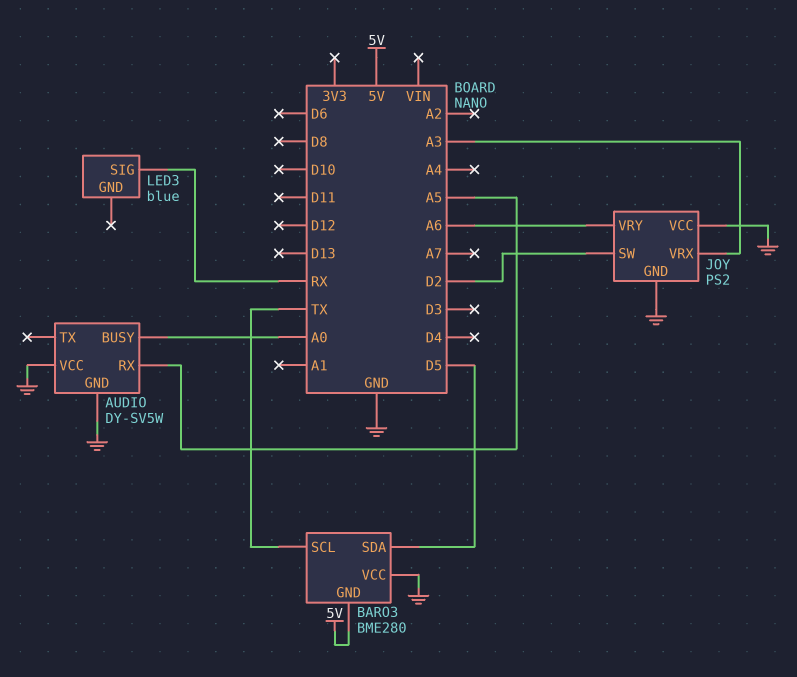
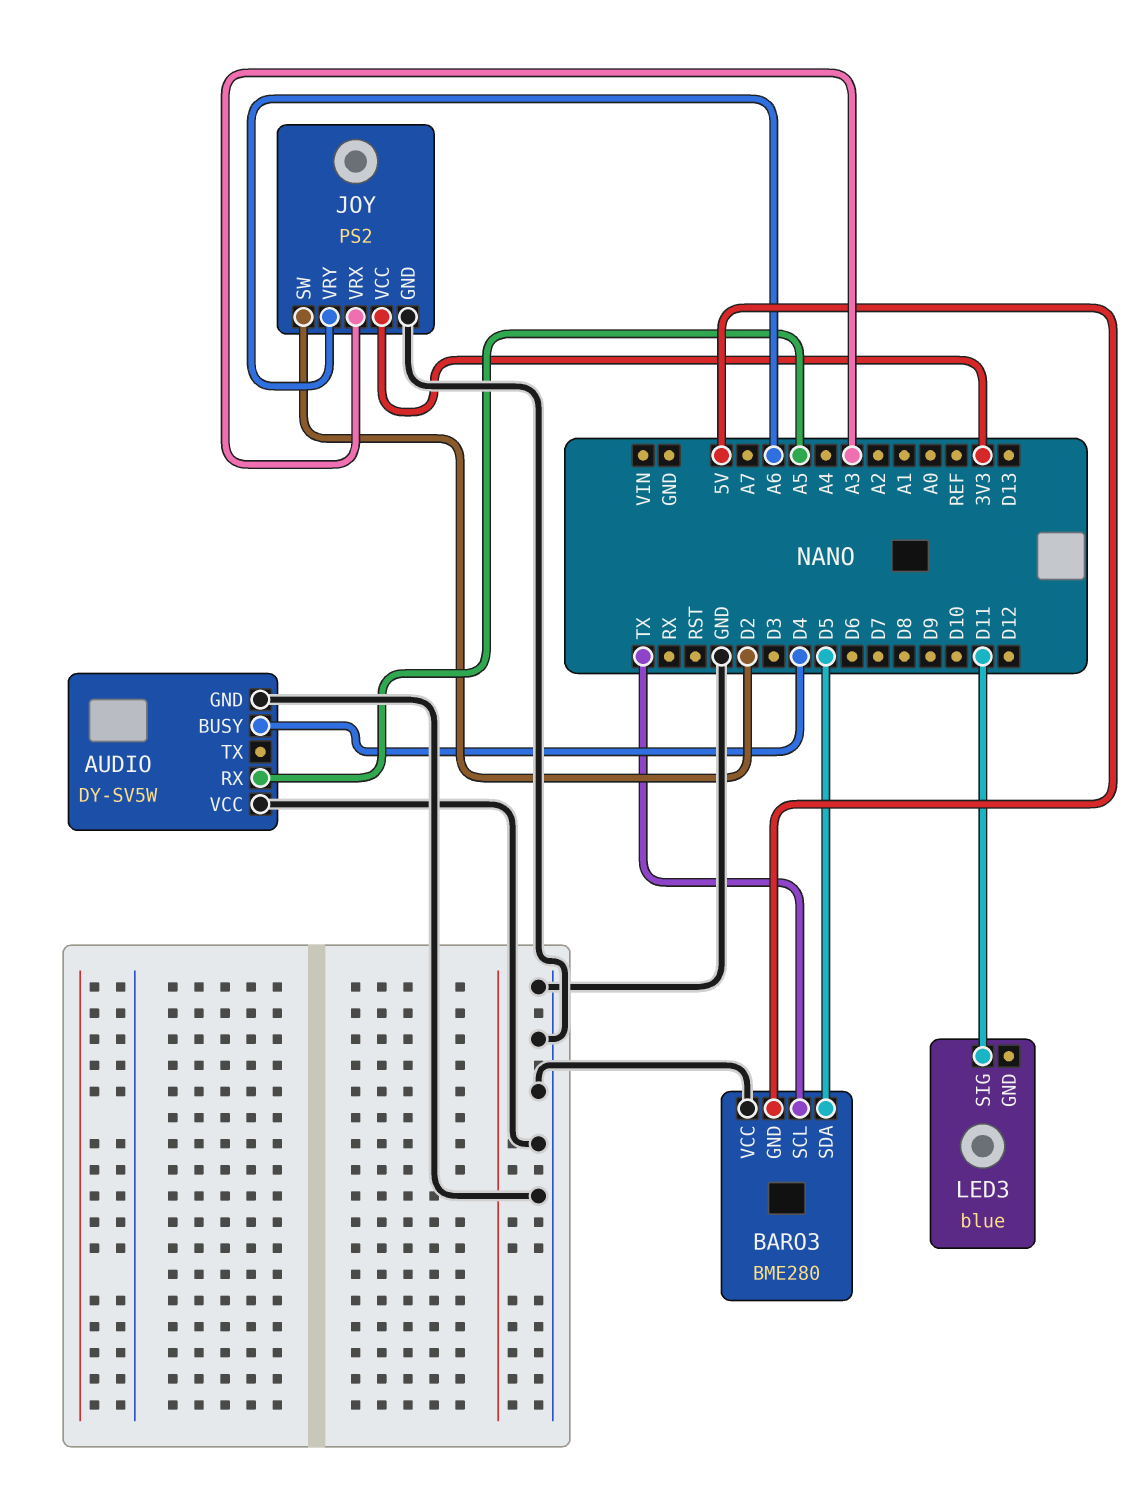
AUDIO pin BUSY: A0 -> D4
JOY pin VCC: GND -> 3V3
LED3 pin SIG: RX -> D11

